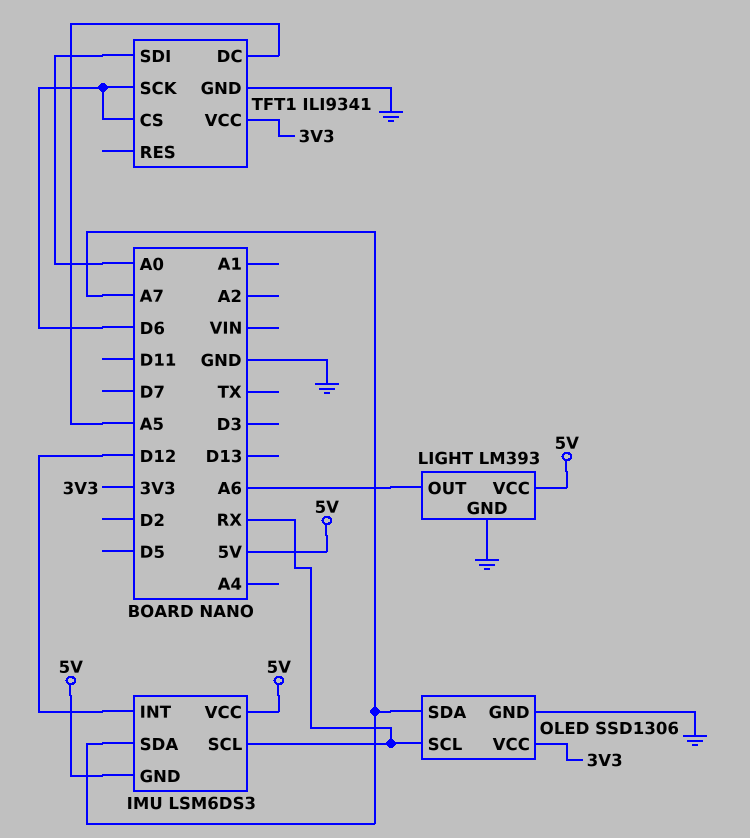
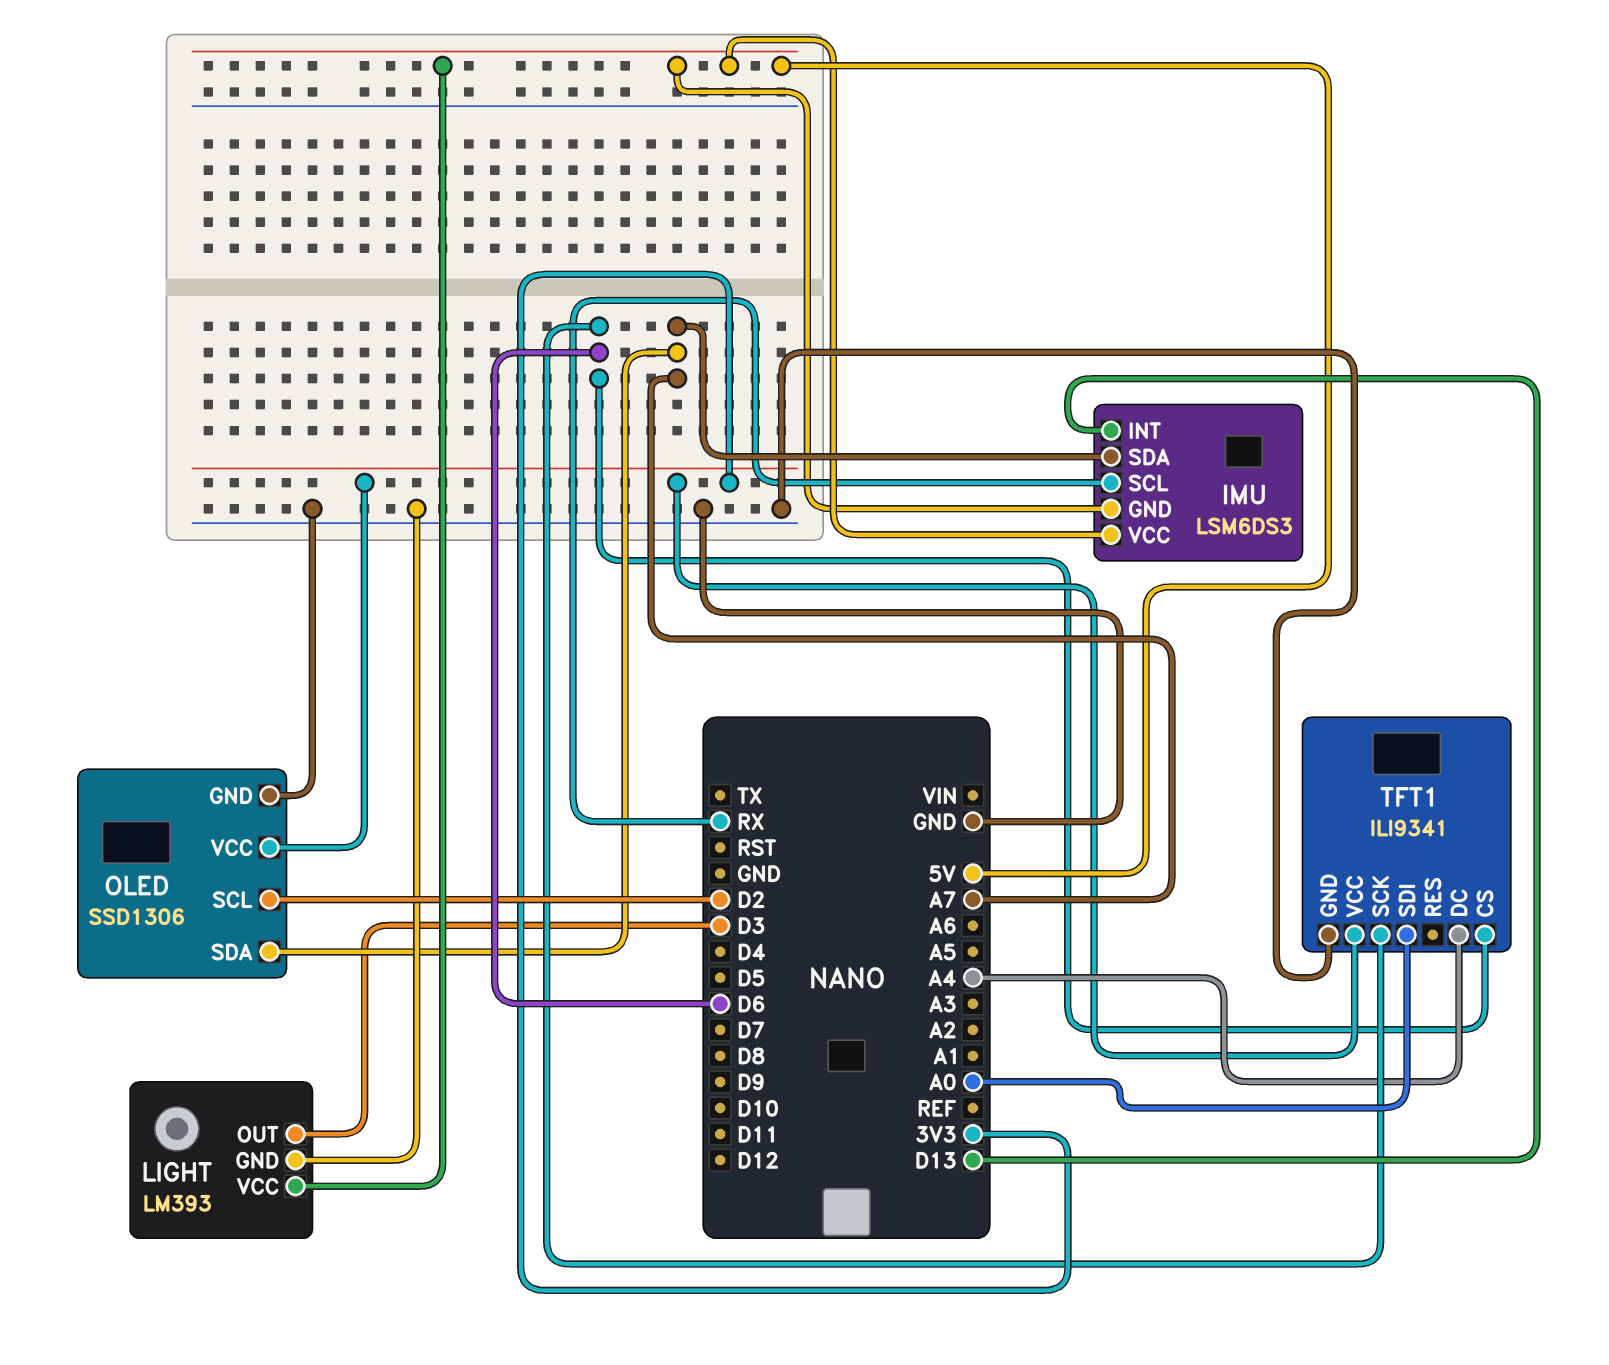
IMU pin INT: D12 -> D13
LIGHT pin OUT: A6 -> D3
OLED pin SCL: RX -> D2
TFT1 pin DC: A5 -> A4

